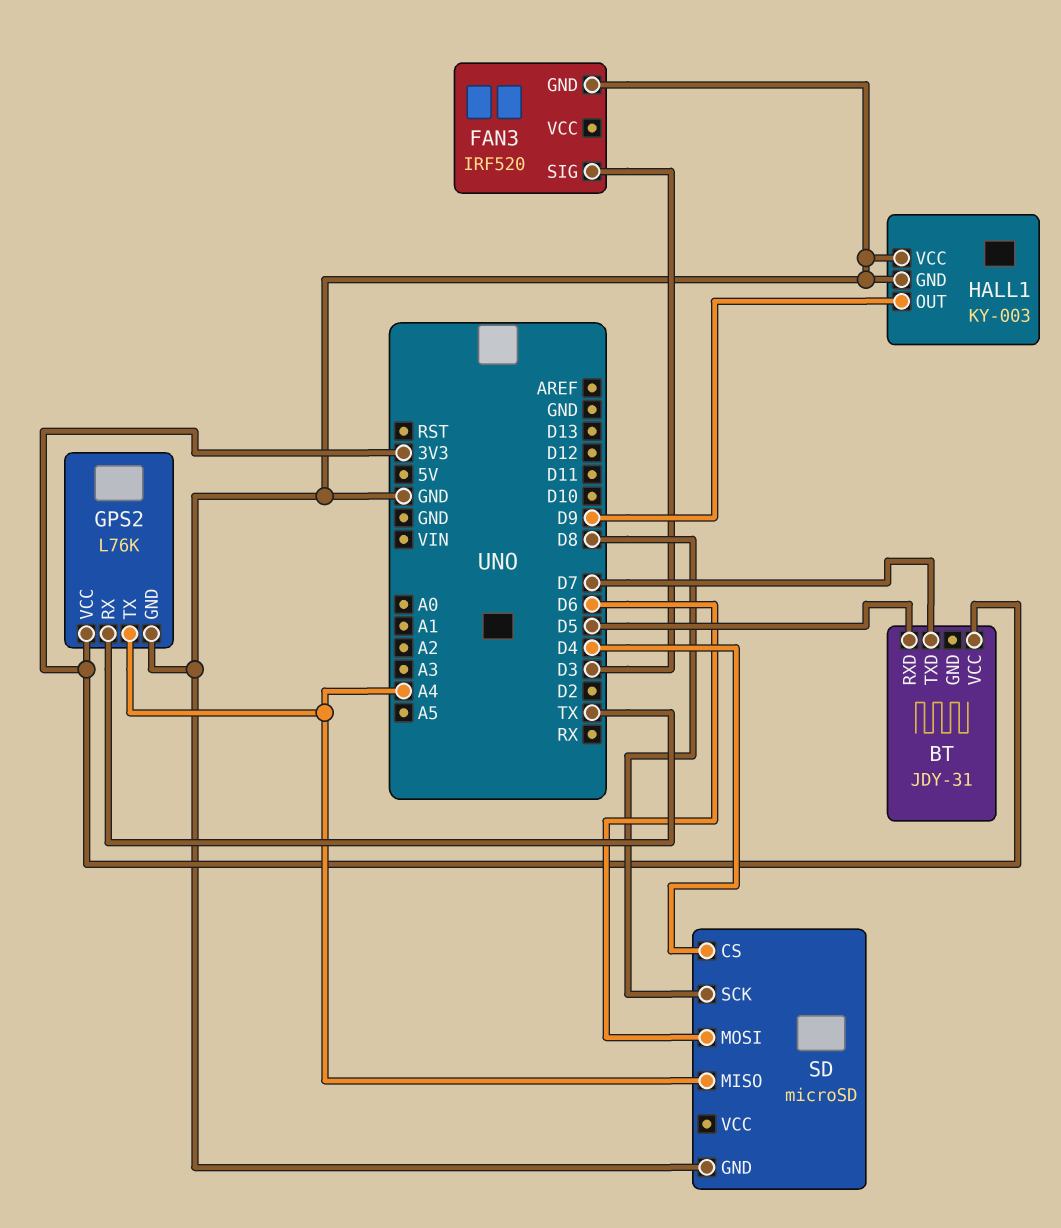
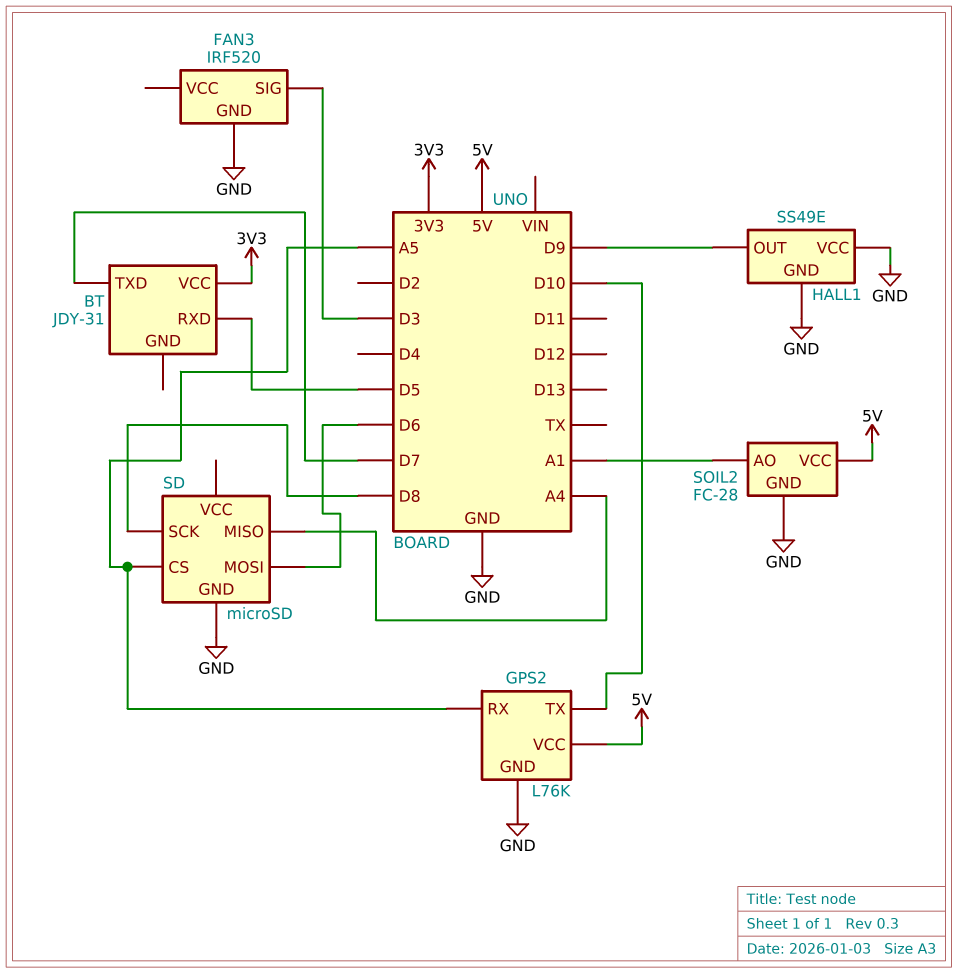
GPS2 pin RX: TX -> A5
GPS2 pin TX: A4 -> D10
GPS2 pin VCC: 3V3 -> 5V
HALL1: KY-003 -> SS49E
SD pin CS: D4 -> A5
SOIL2: none -> FC-28
SOIL2 pin AO: none -> A1
SOIL2 pin GND: none -> GND
SOIL2 pin VCC: none -> 5V

